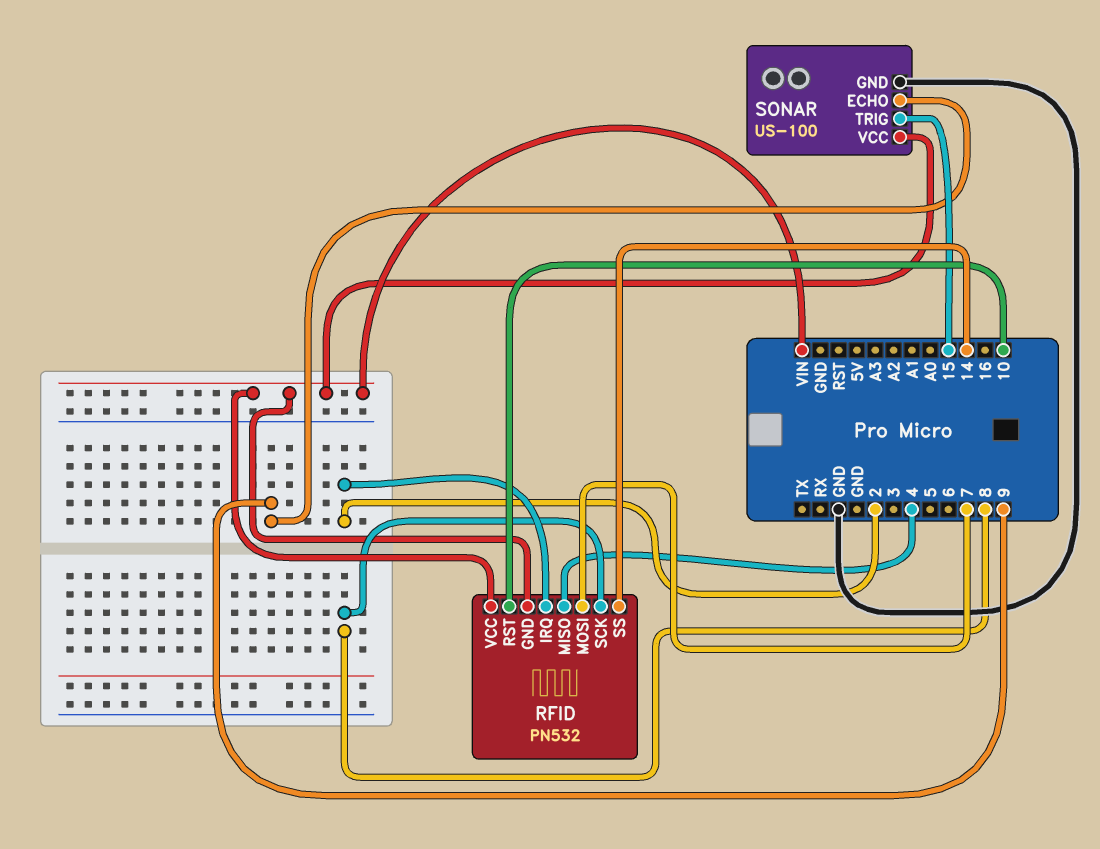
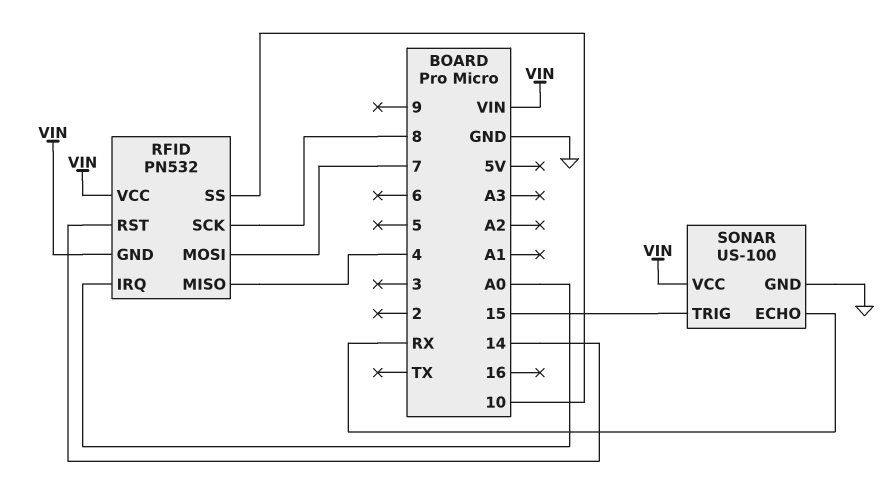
RFID pin IRQ: 2 -> A0
RFID pin RST: 10 -> 14
RFID pin SS: 14 -> 10
SONAR pin ECHO: 9 -> RX

